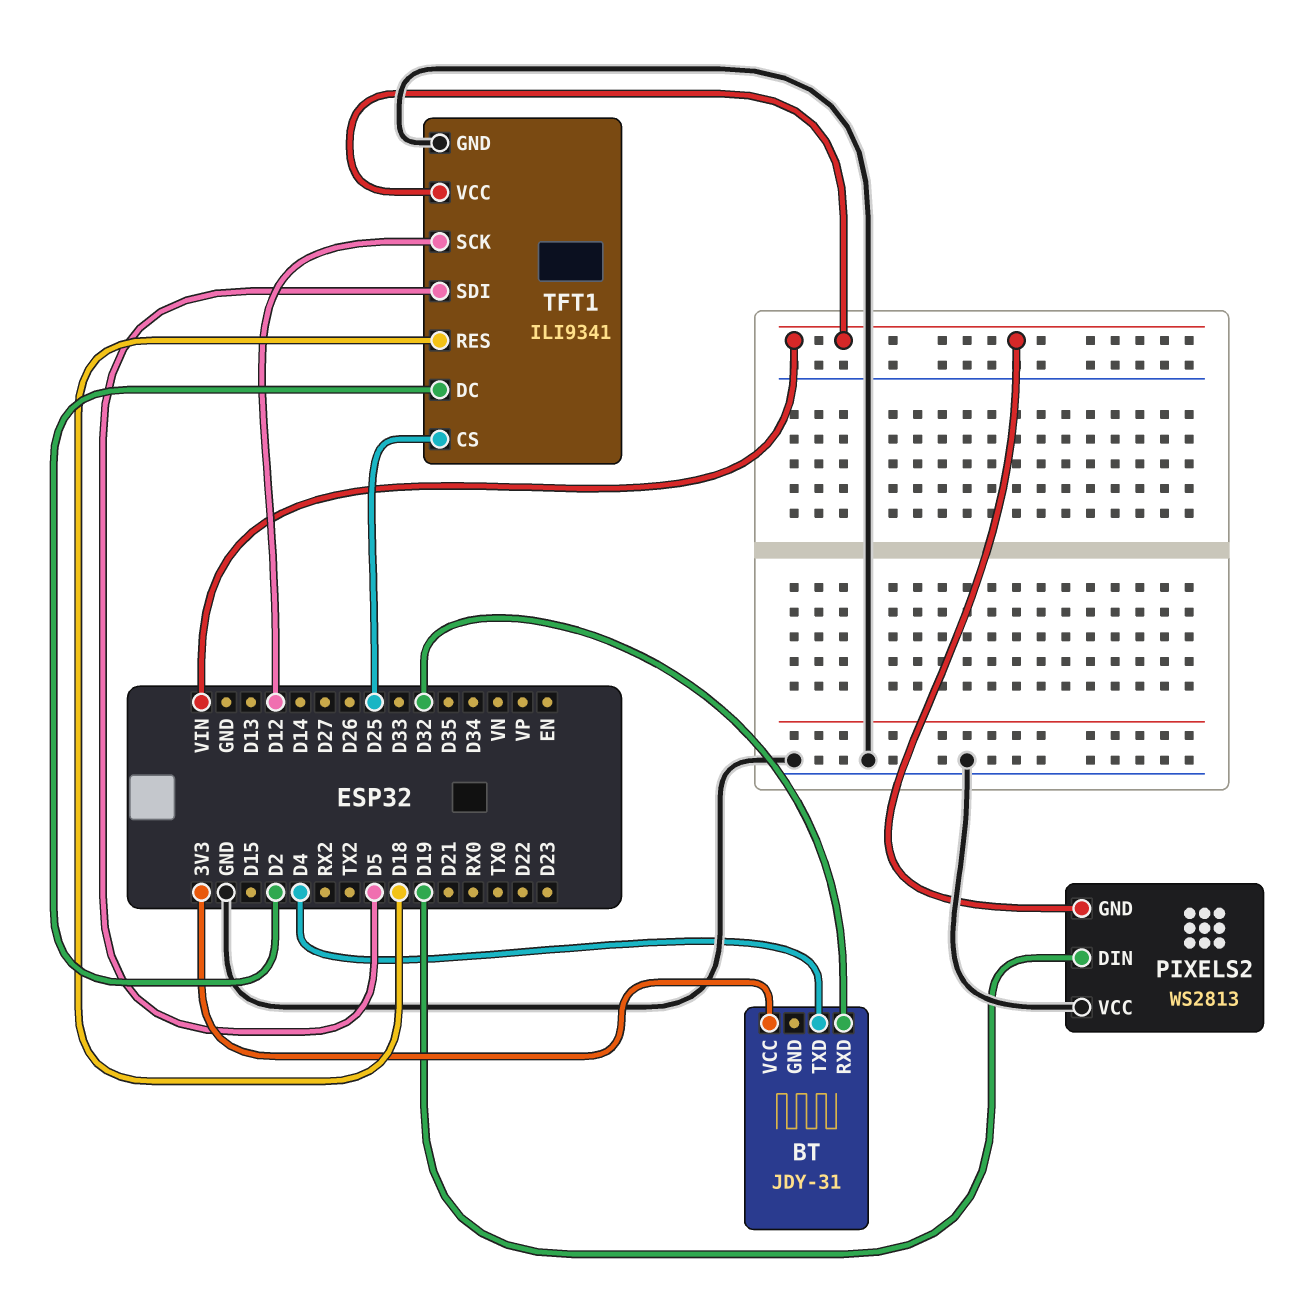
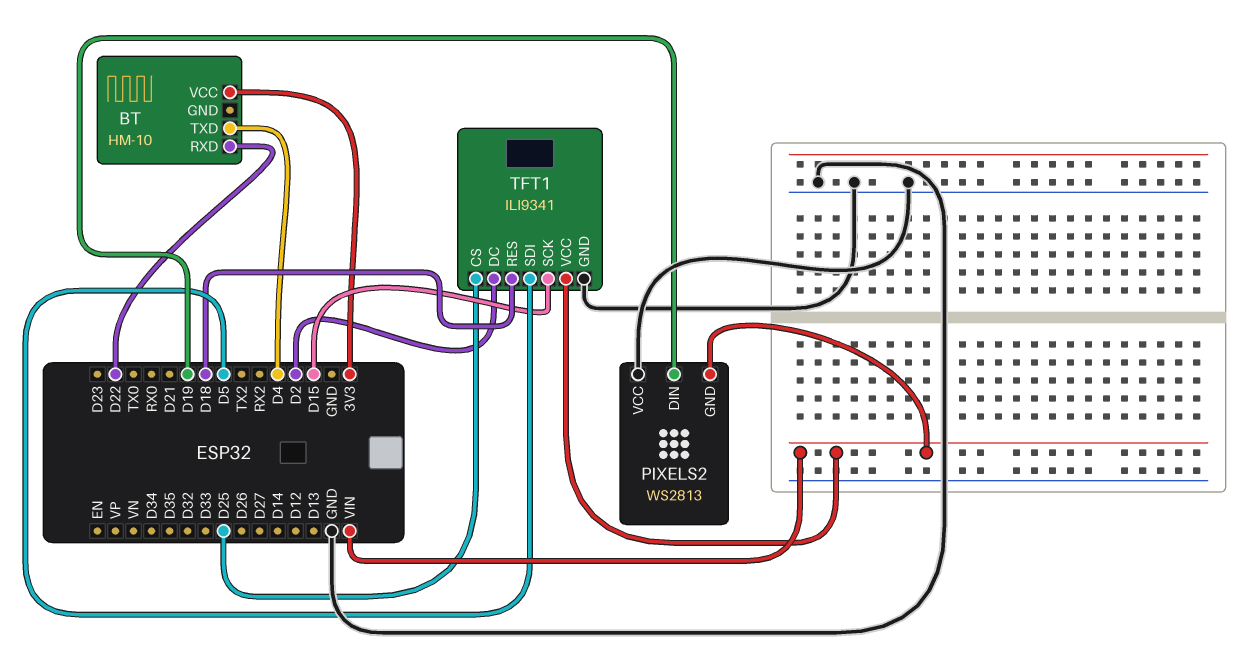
BT: JDY-31 -> HM-10
BT pin RXD: D32 -> D22
TFT1 pin SCK: D12 -> D15

